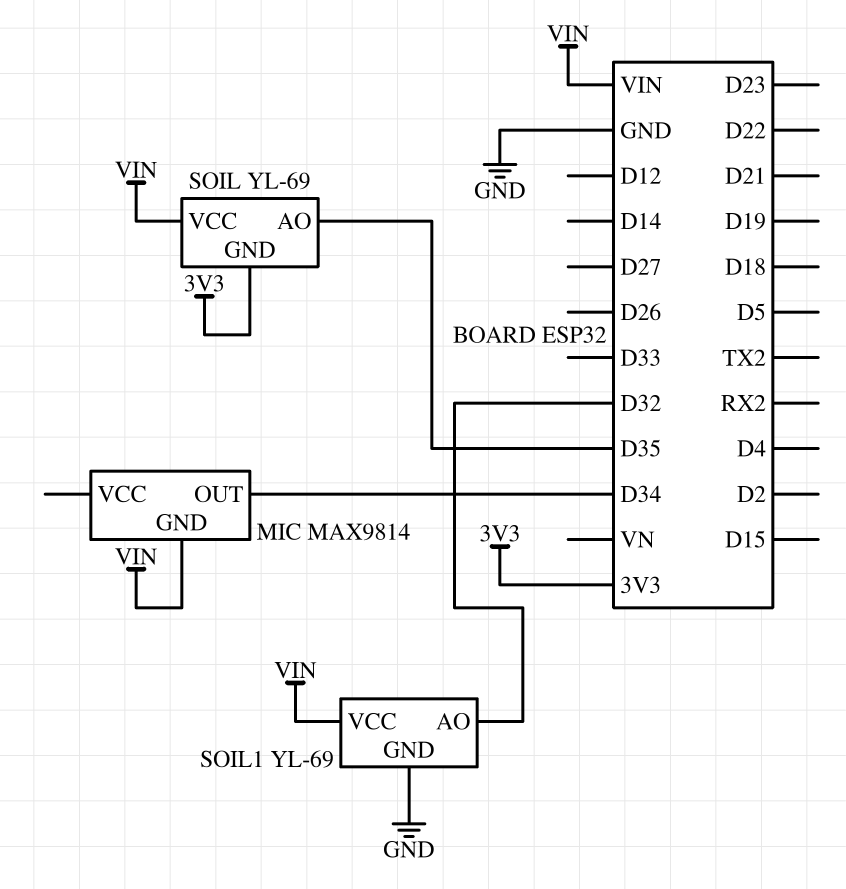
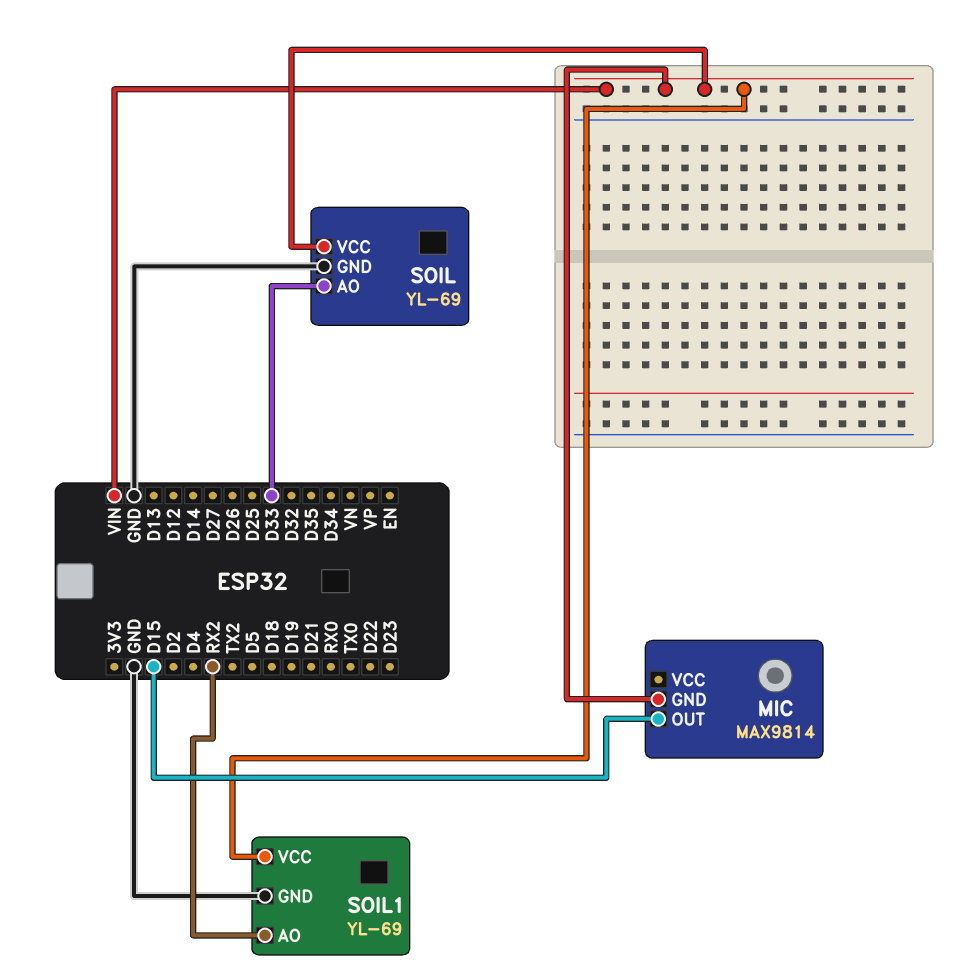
MIC pin OUT: D34 -> D15
SOIL pin AO: D35 -> D33
SOIL pin GND: 3V3 -> GND
SOIL1 pin AO: D32 -> RX2

